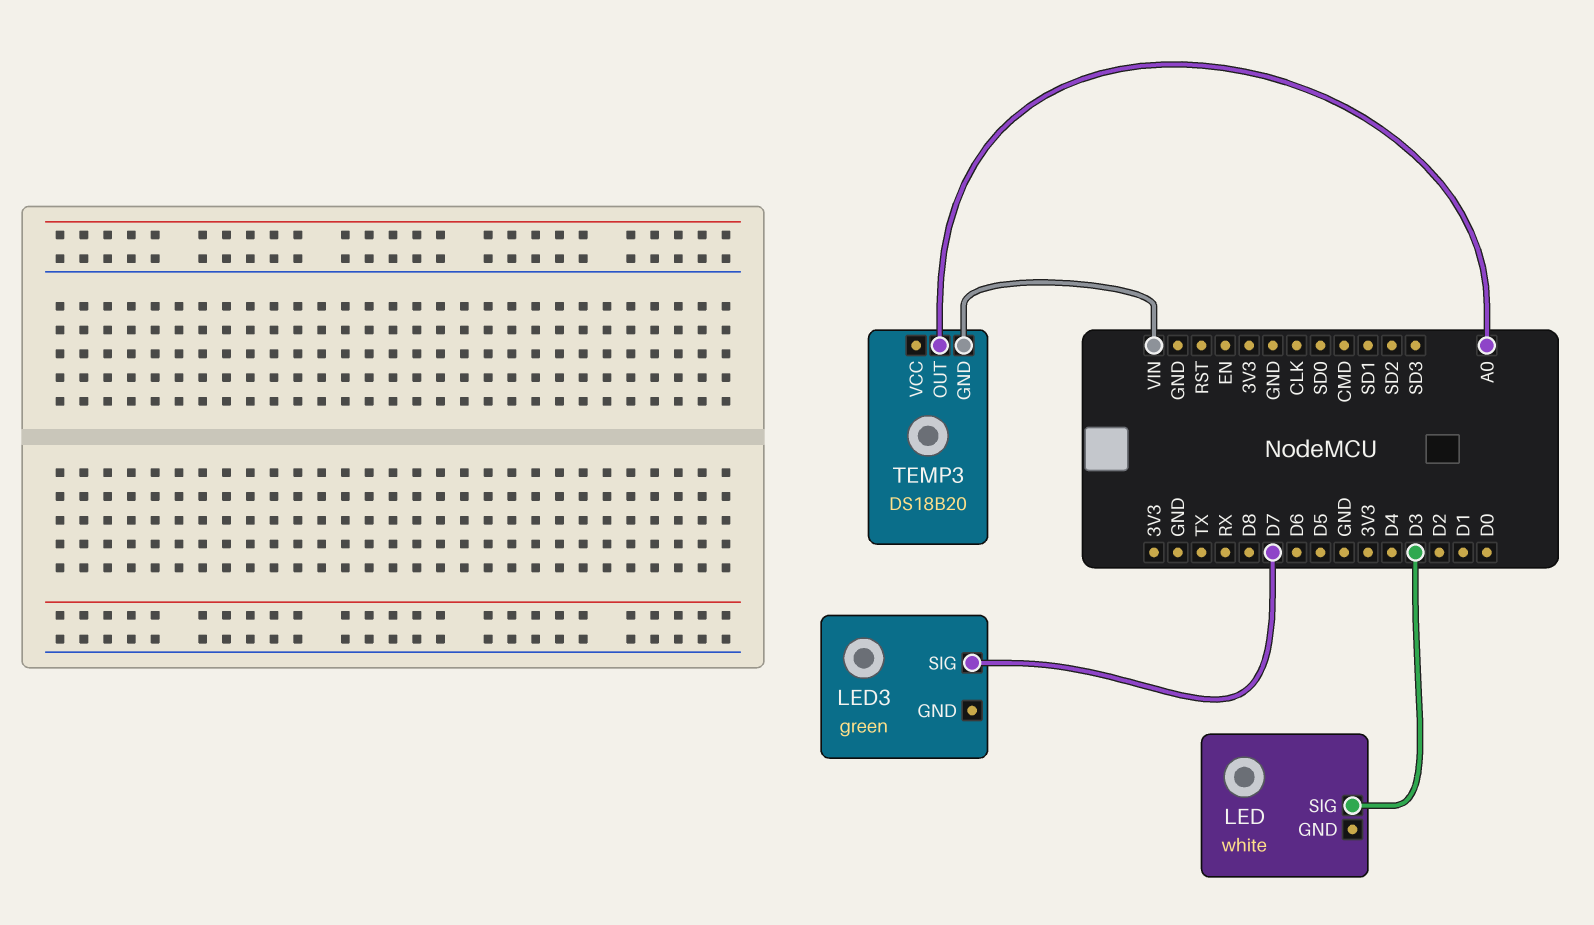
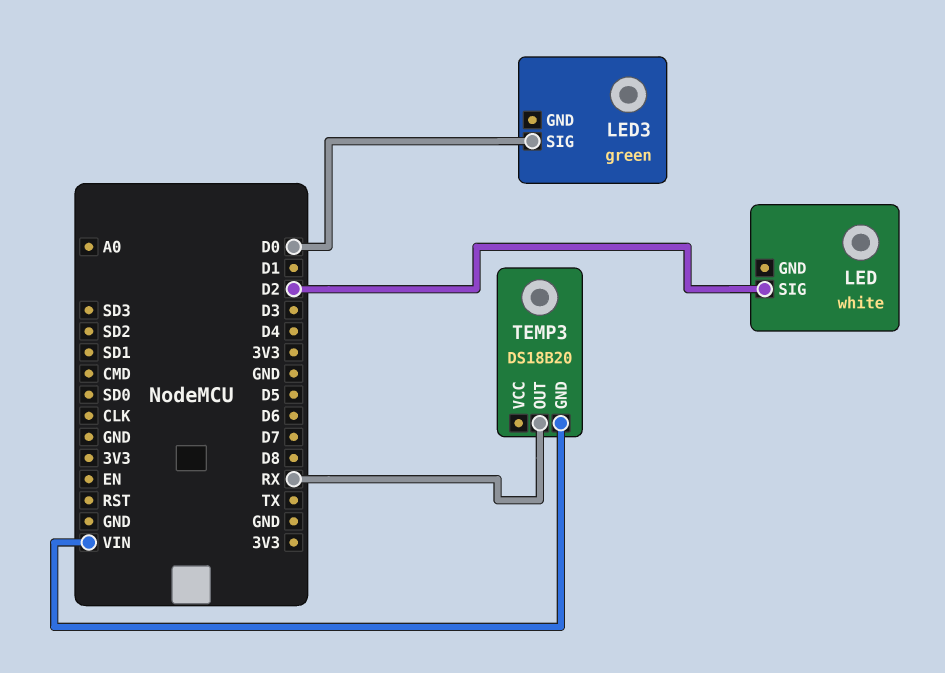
LED pin SIG: D3 -> D2
LED3 pin SIG: D7 -> D0
TEMP3 pin OUT: A0 -> RX

